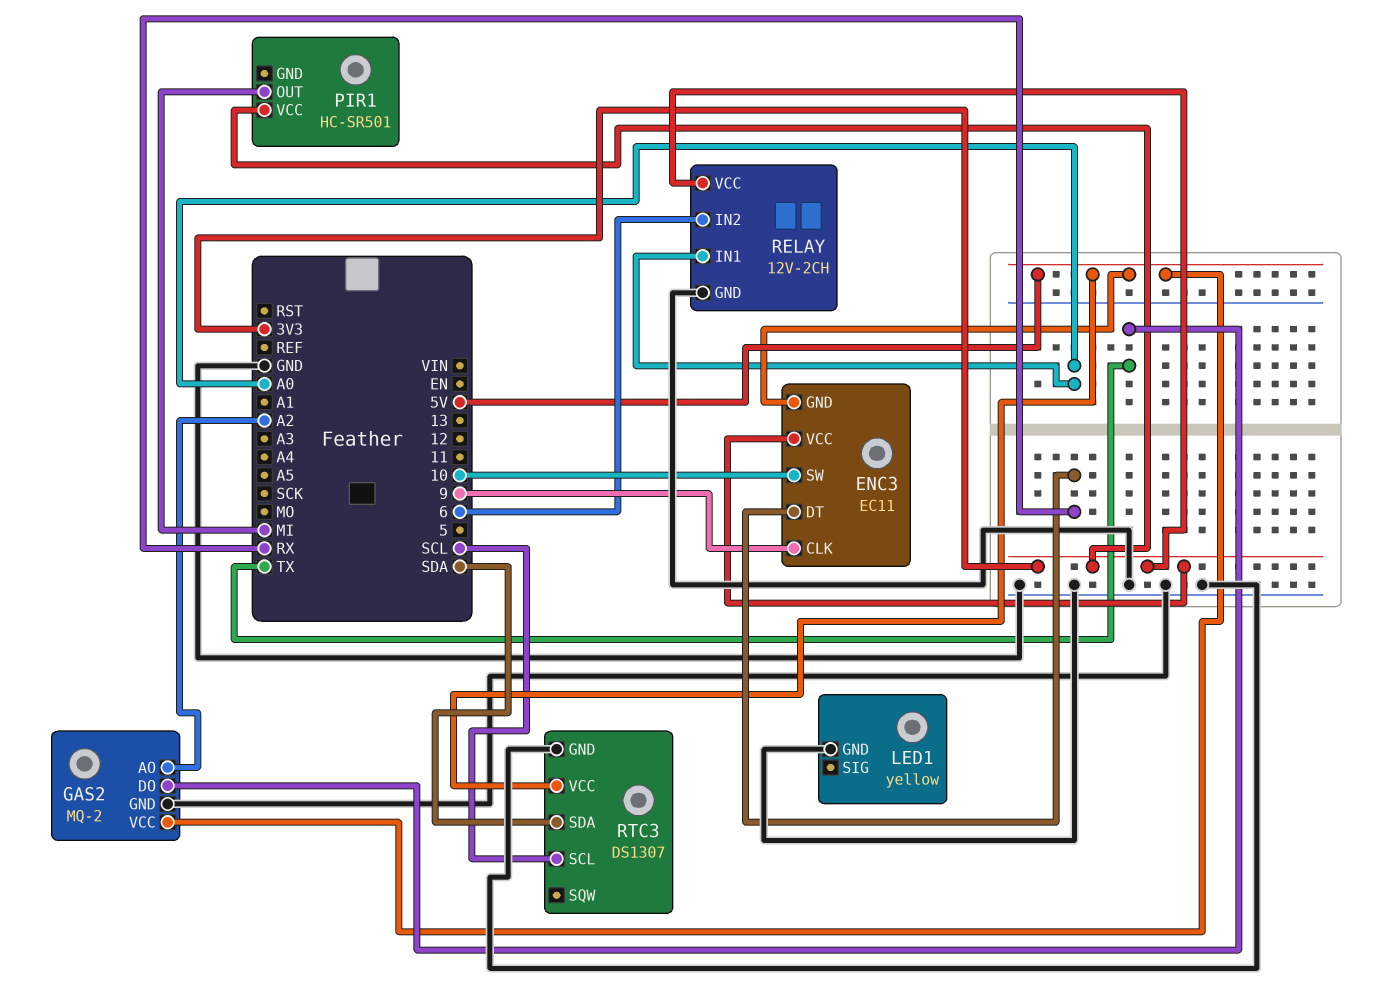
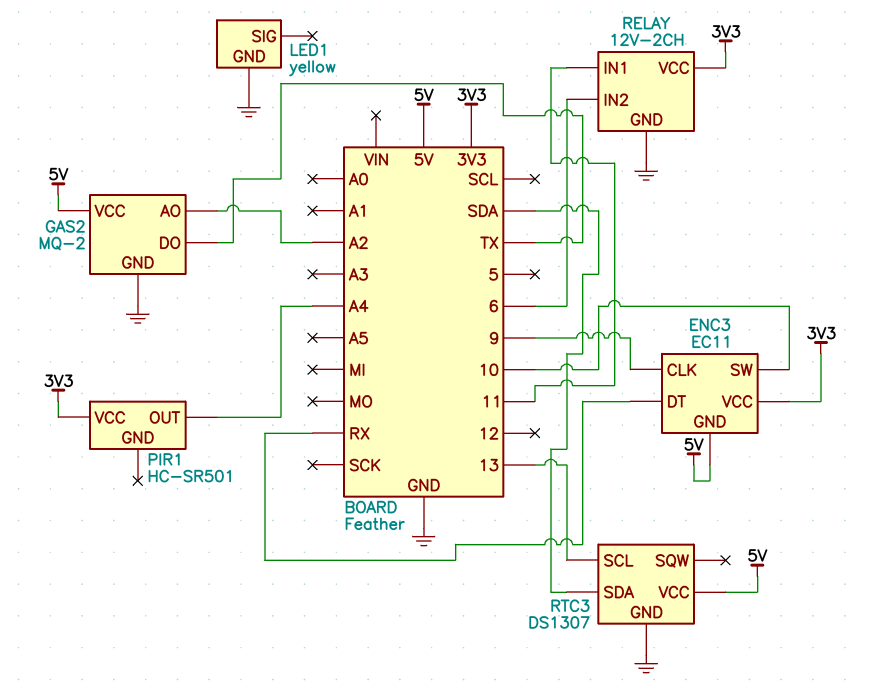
PIR1 pin OUT: MI -> A4
RELAY pin IN1: A0 -> 11
RTC3 pin SCL: SCL -> 13

